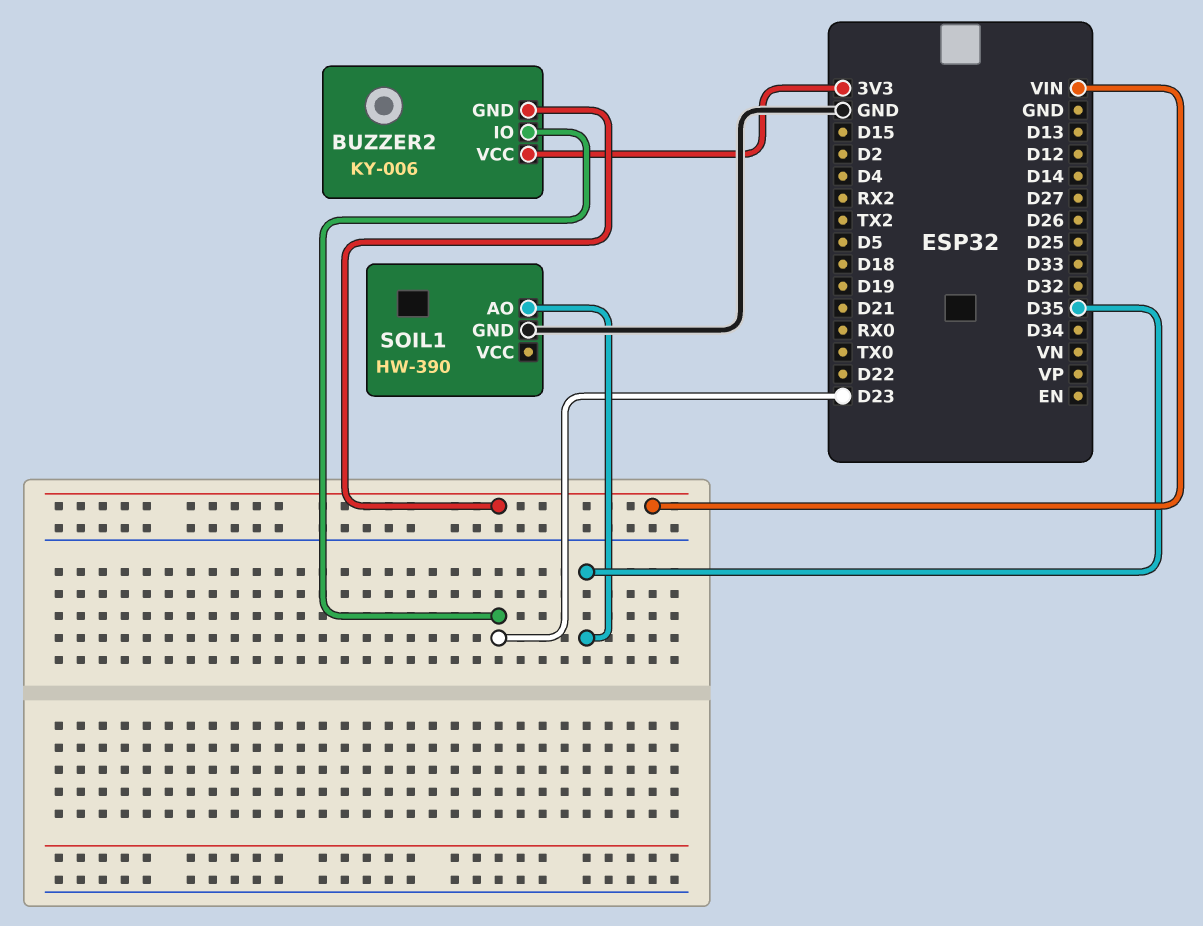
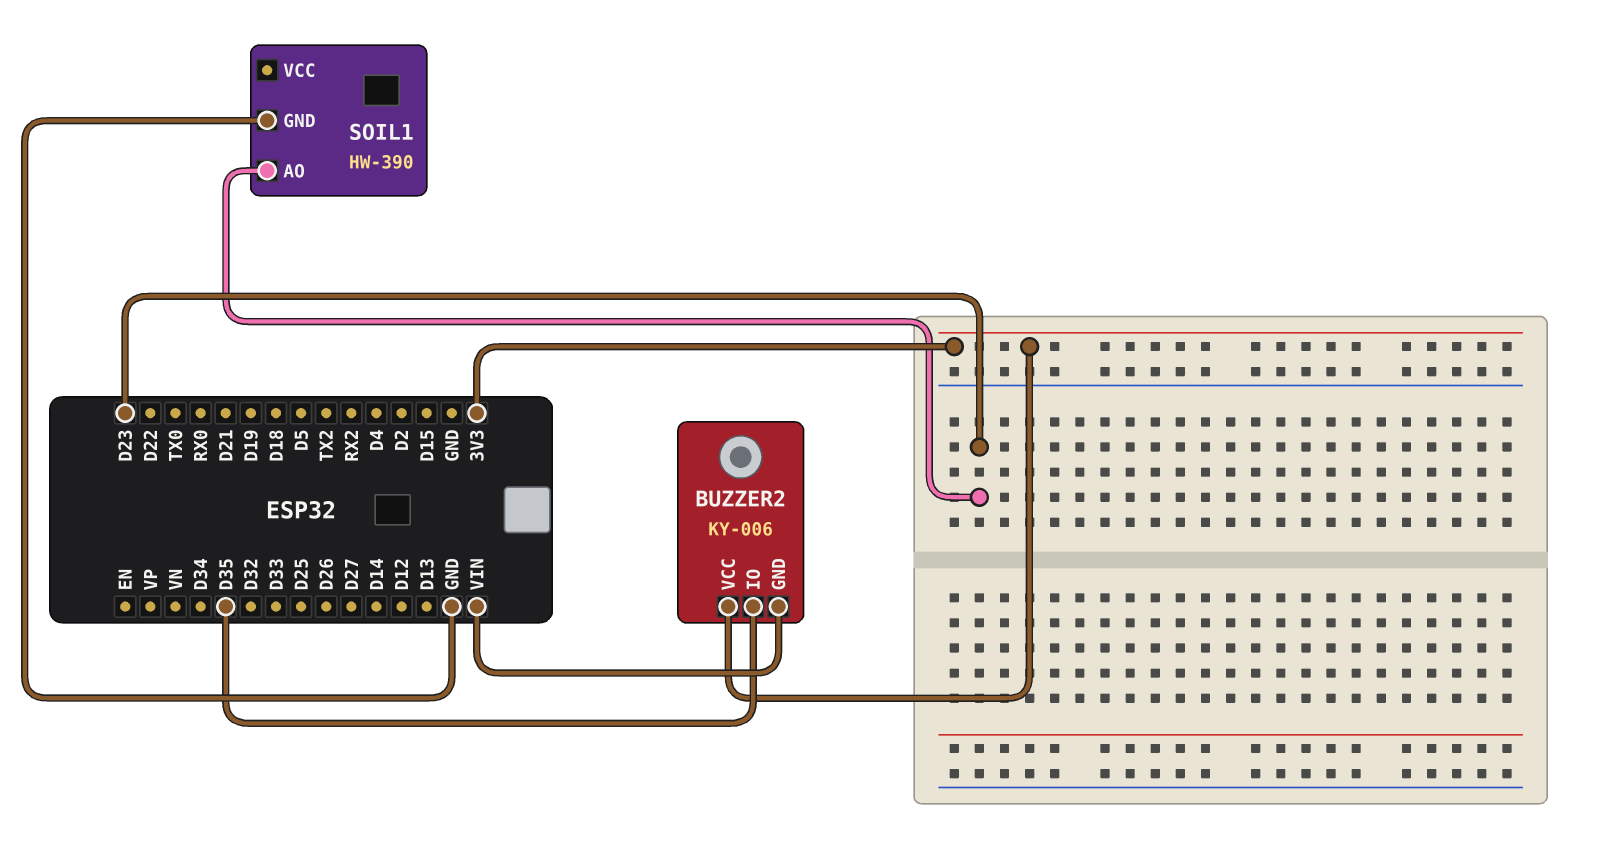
BUZZER2 pin IO: D23 -> D35
SOIL1 pin AO: D35 -> D23

